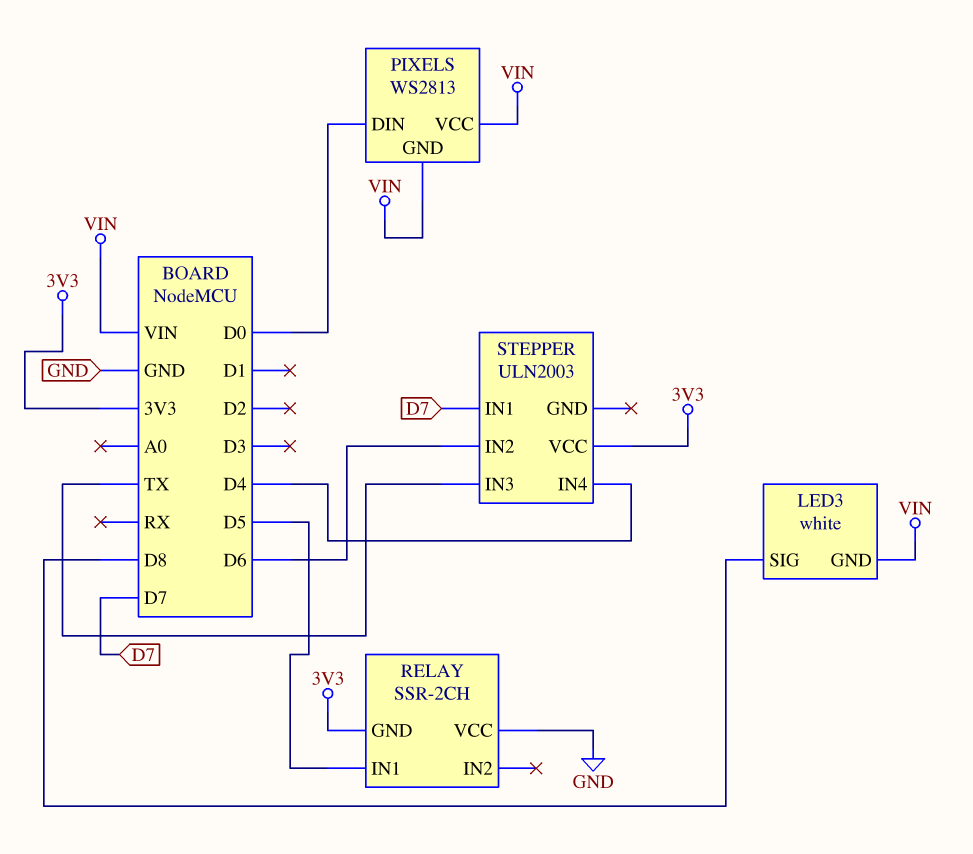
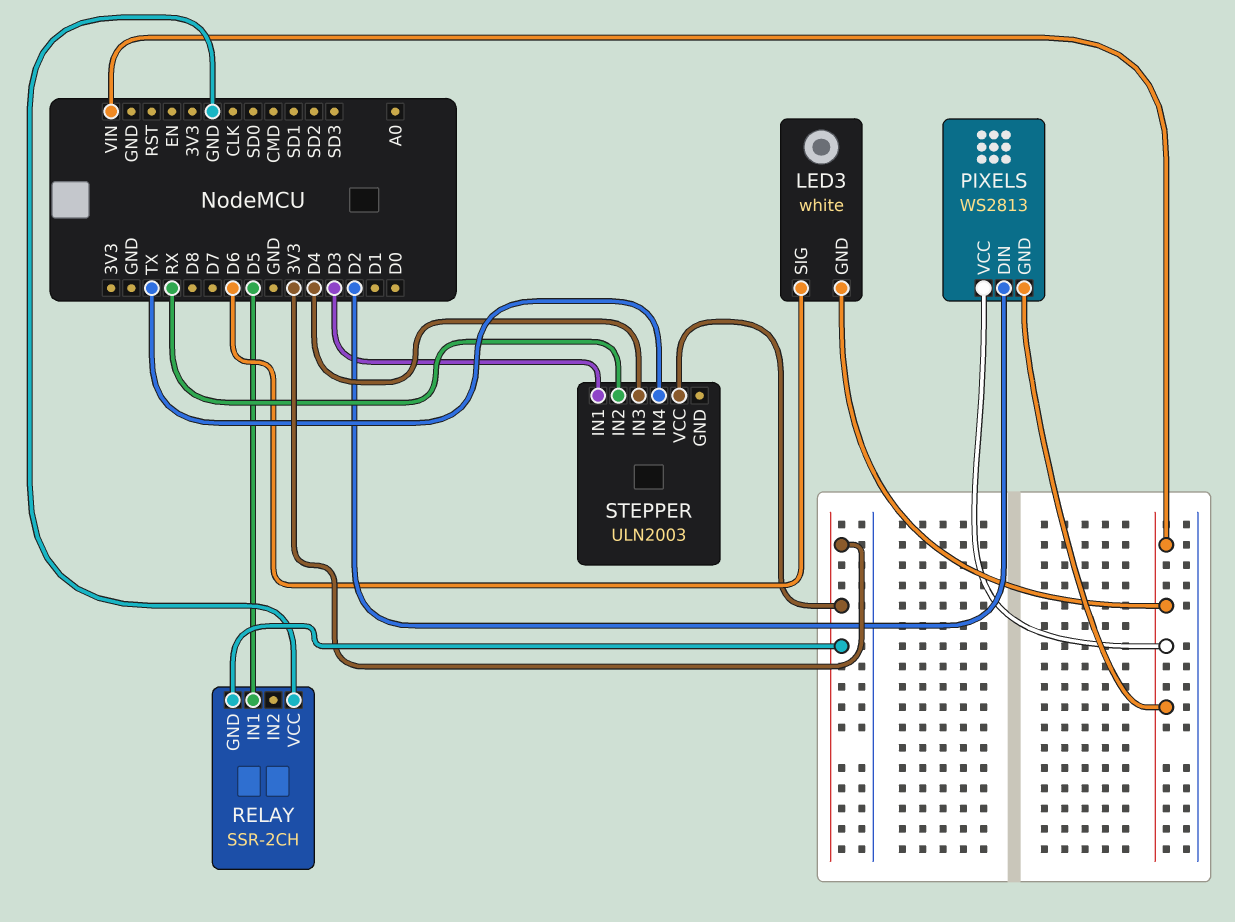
LED3 pin SIG: D8 -> D6
PIXELS pin DIN: D0 -> D2
STEPPER pin IN1: D7 -> D3
STEPPER pin IN2: D6 -> RX
STEPPER pin IN3: TX -> D4
STEPPER pin IN4: D4 -> TX

